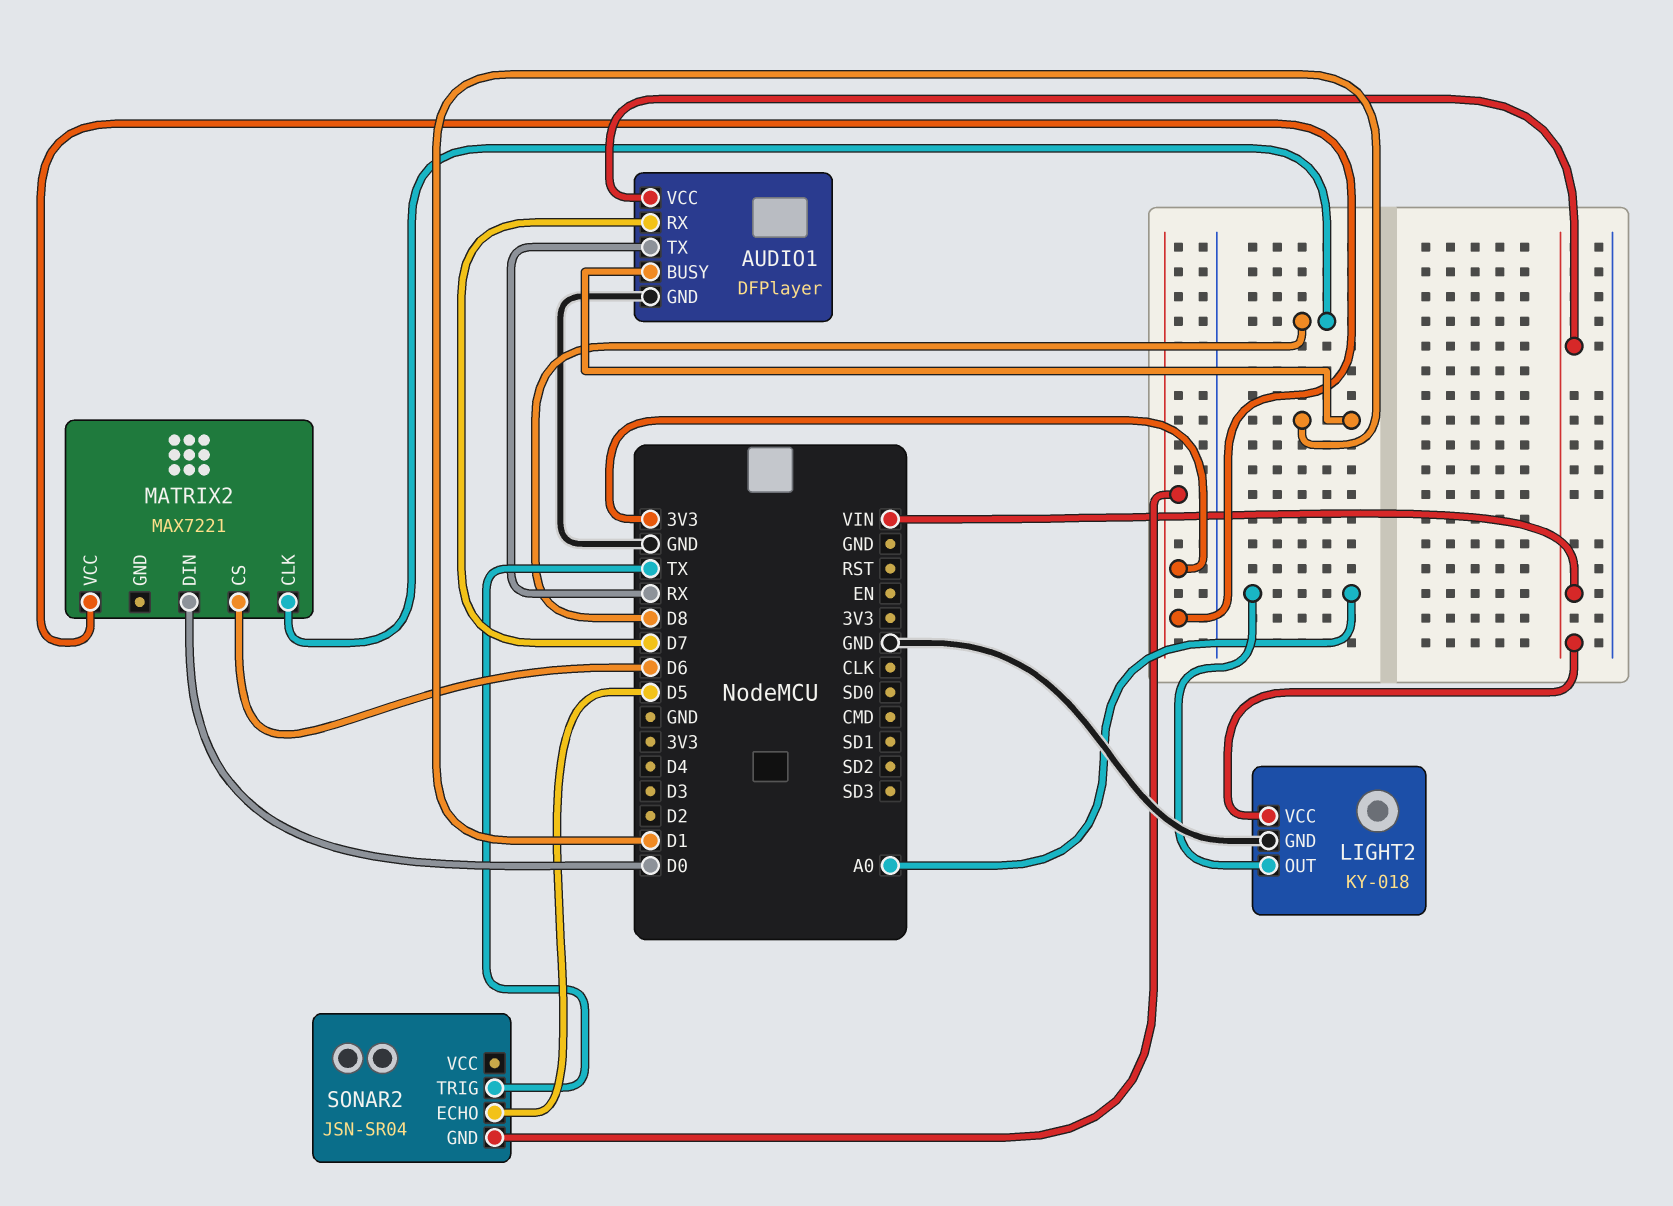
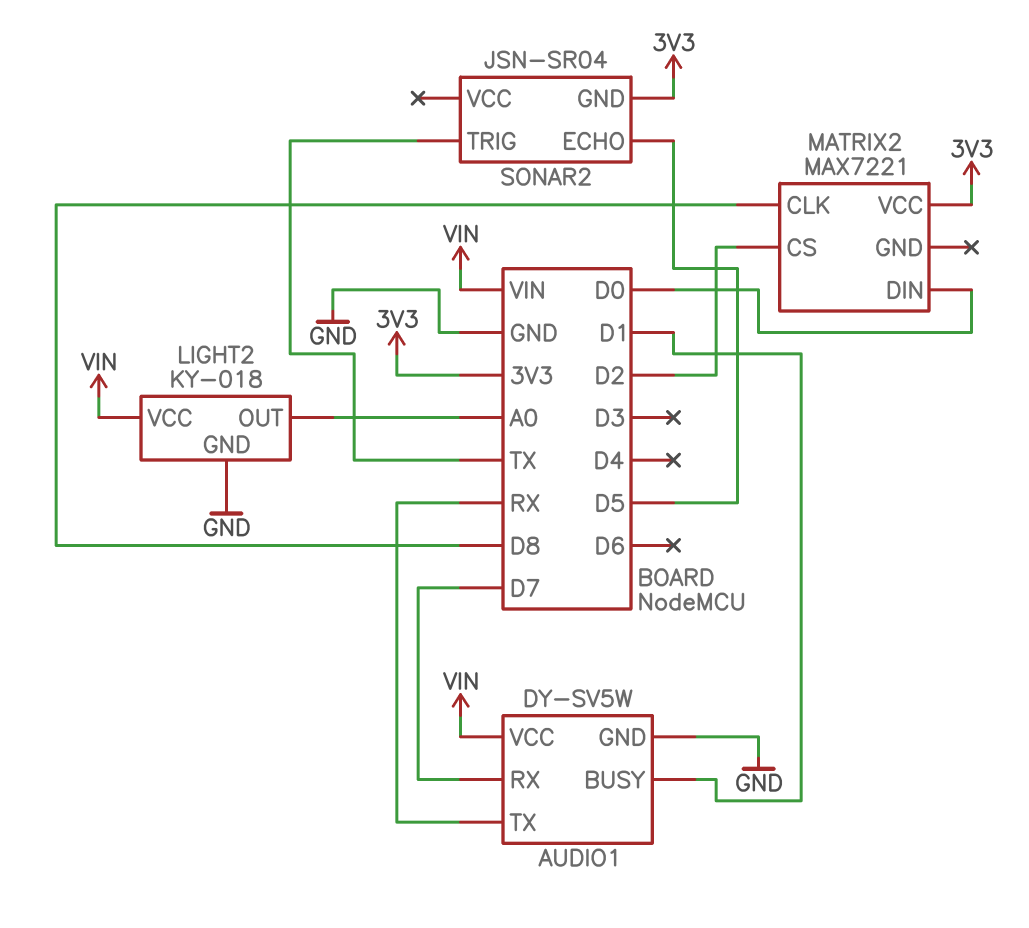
AUDIO1: DFPlayer -> DY-SV5W
MATRIX2 pin CS: D6 -> D2

